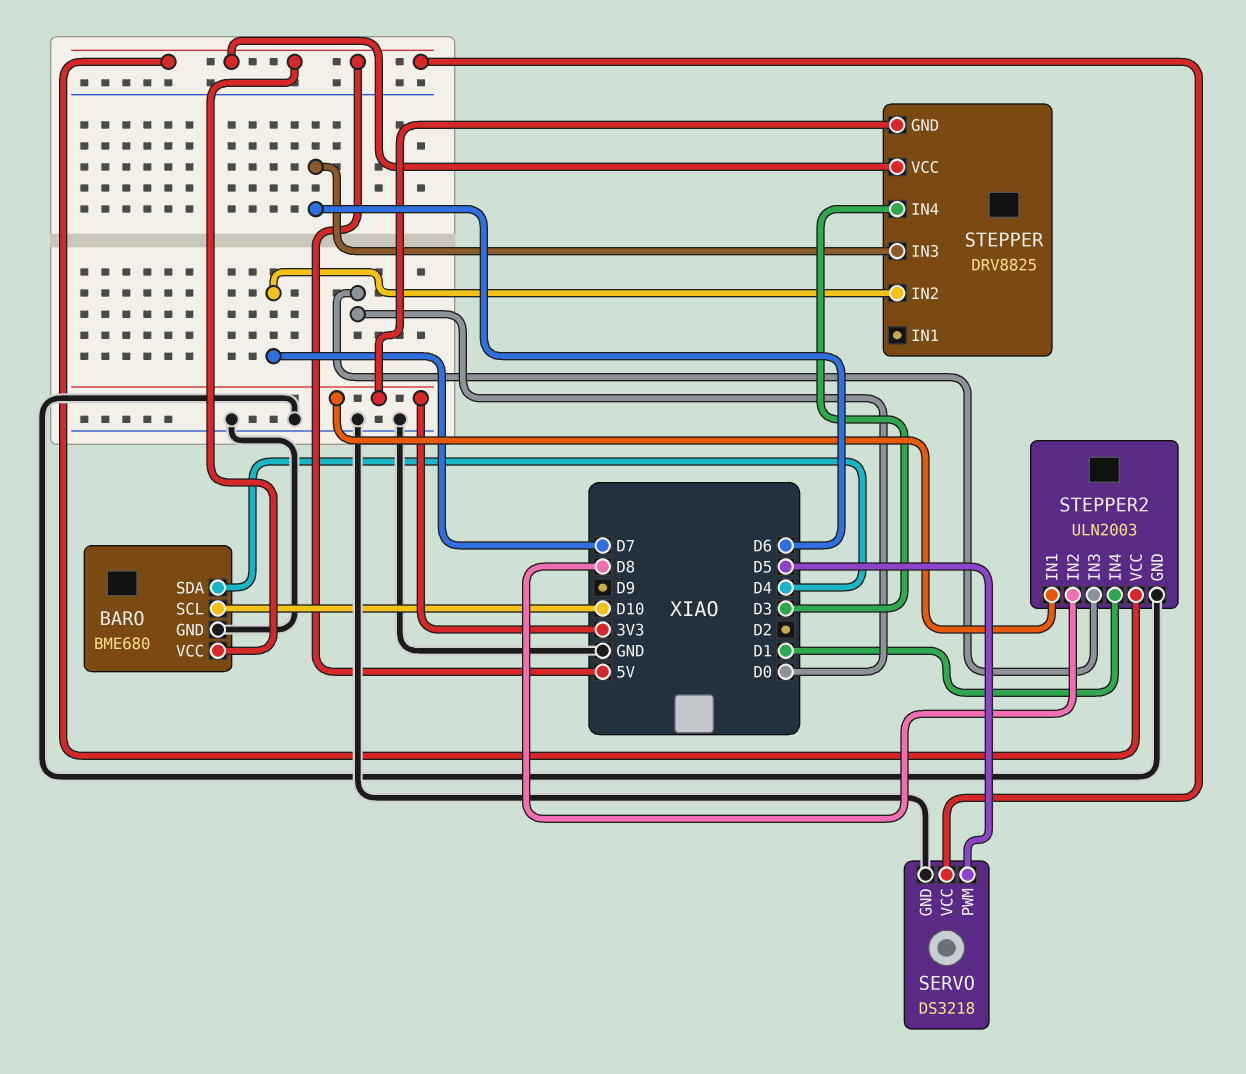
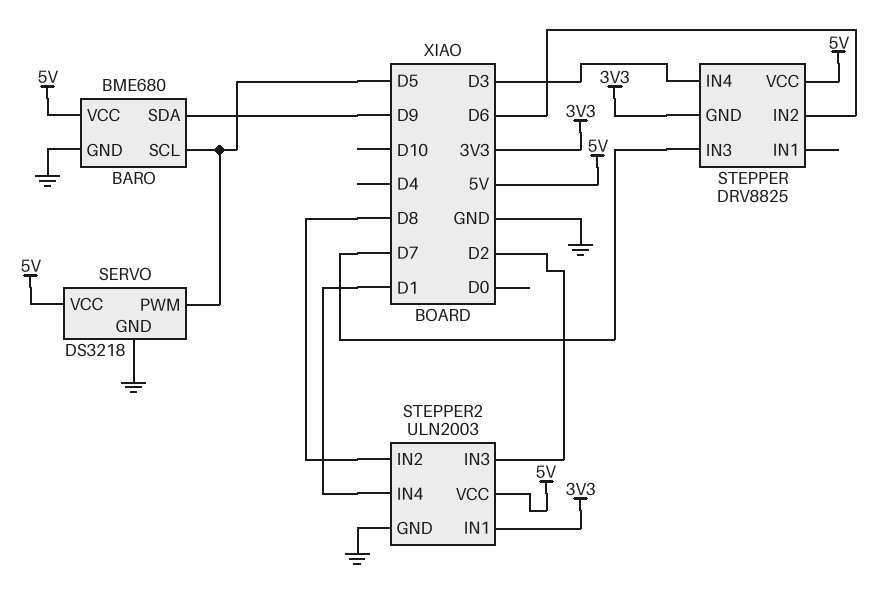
BARO pin SCL: D10 -> D5
BARO pin SDA: D4 -> D9
STEPPER pin IN2: D7 -> D6
STEPPER pin IN3: D6 -> D7
STEPPER2 pin IN3: D0 -> D2

